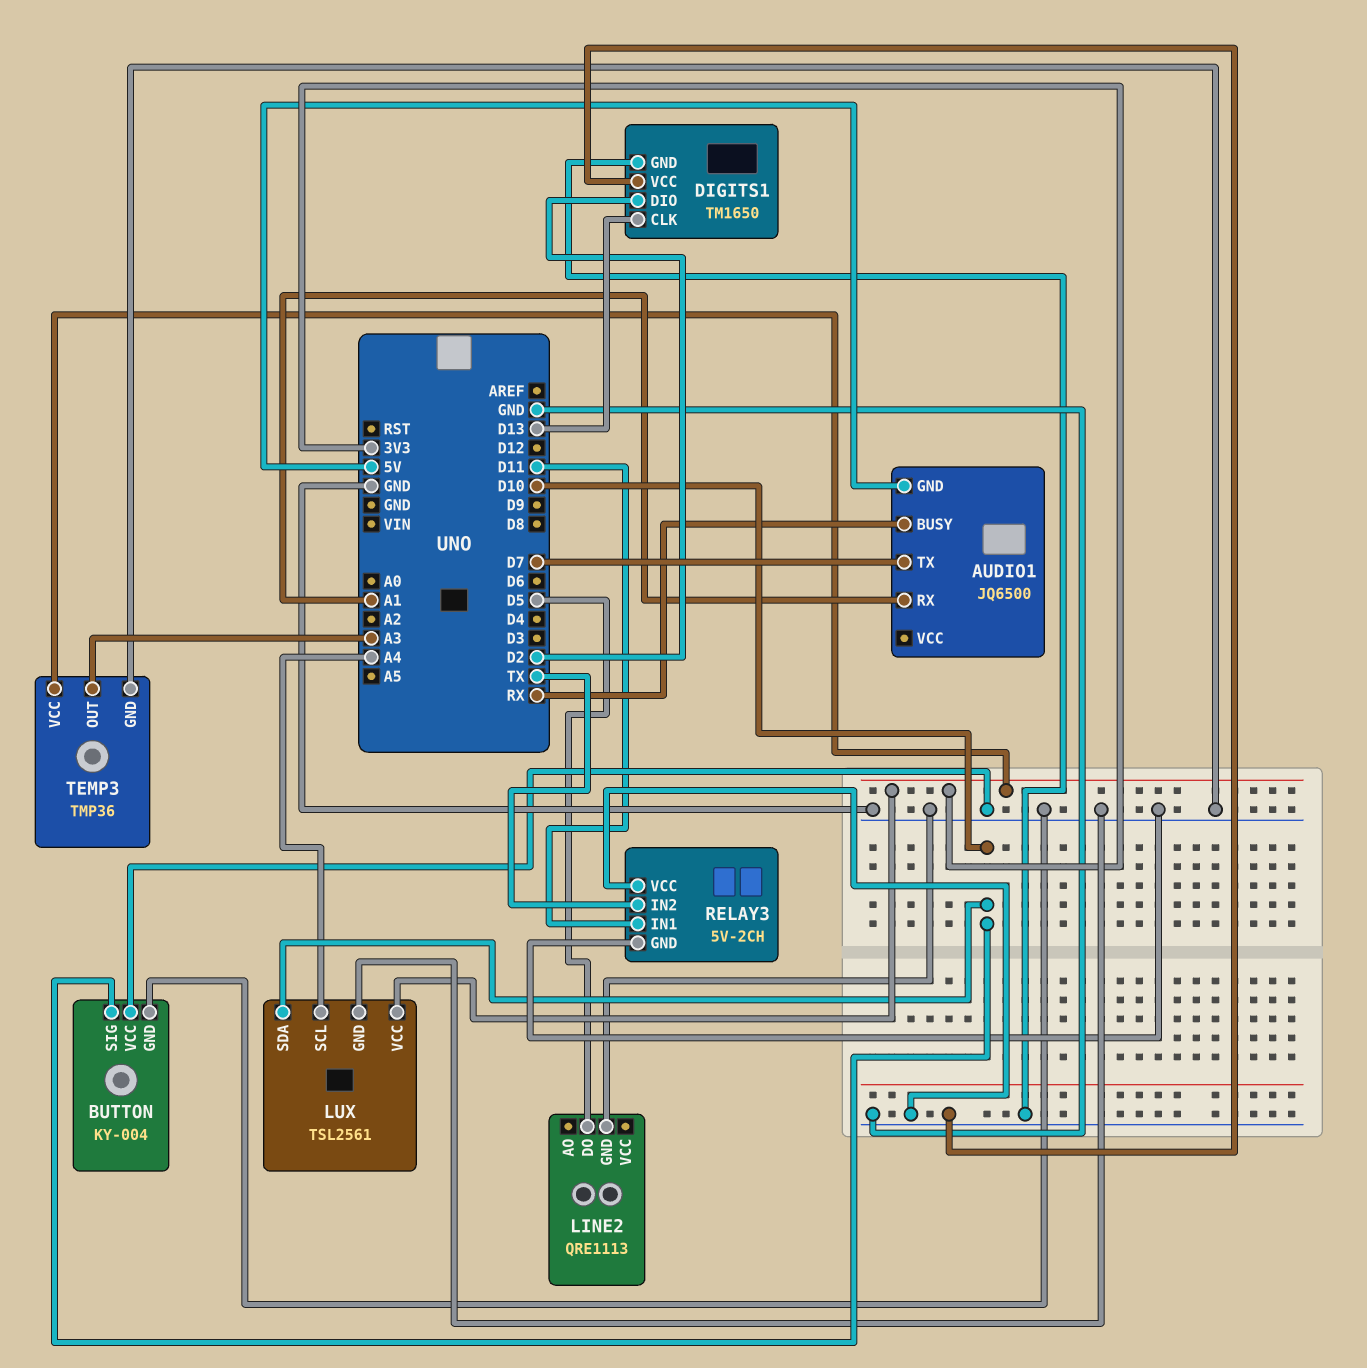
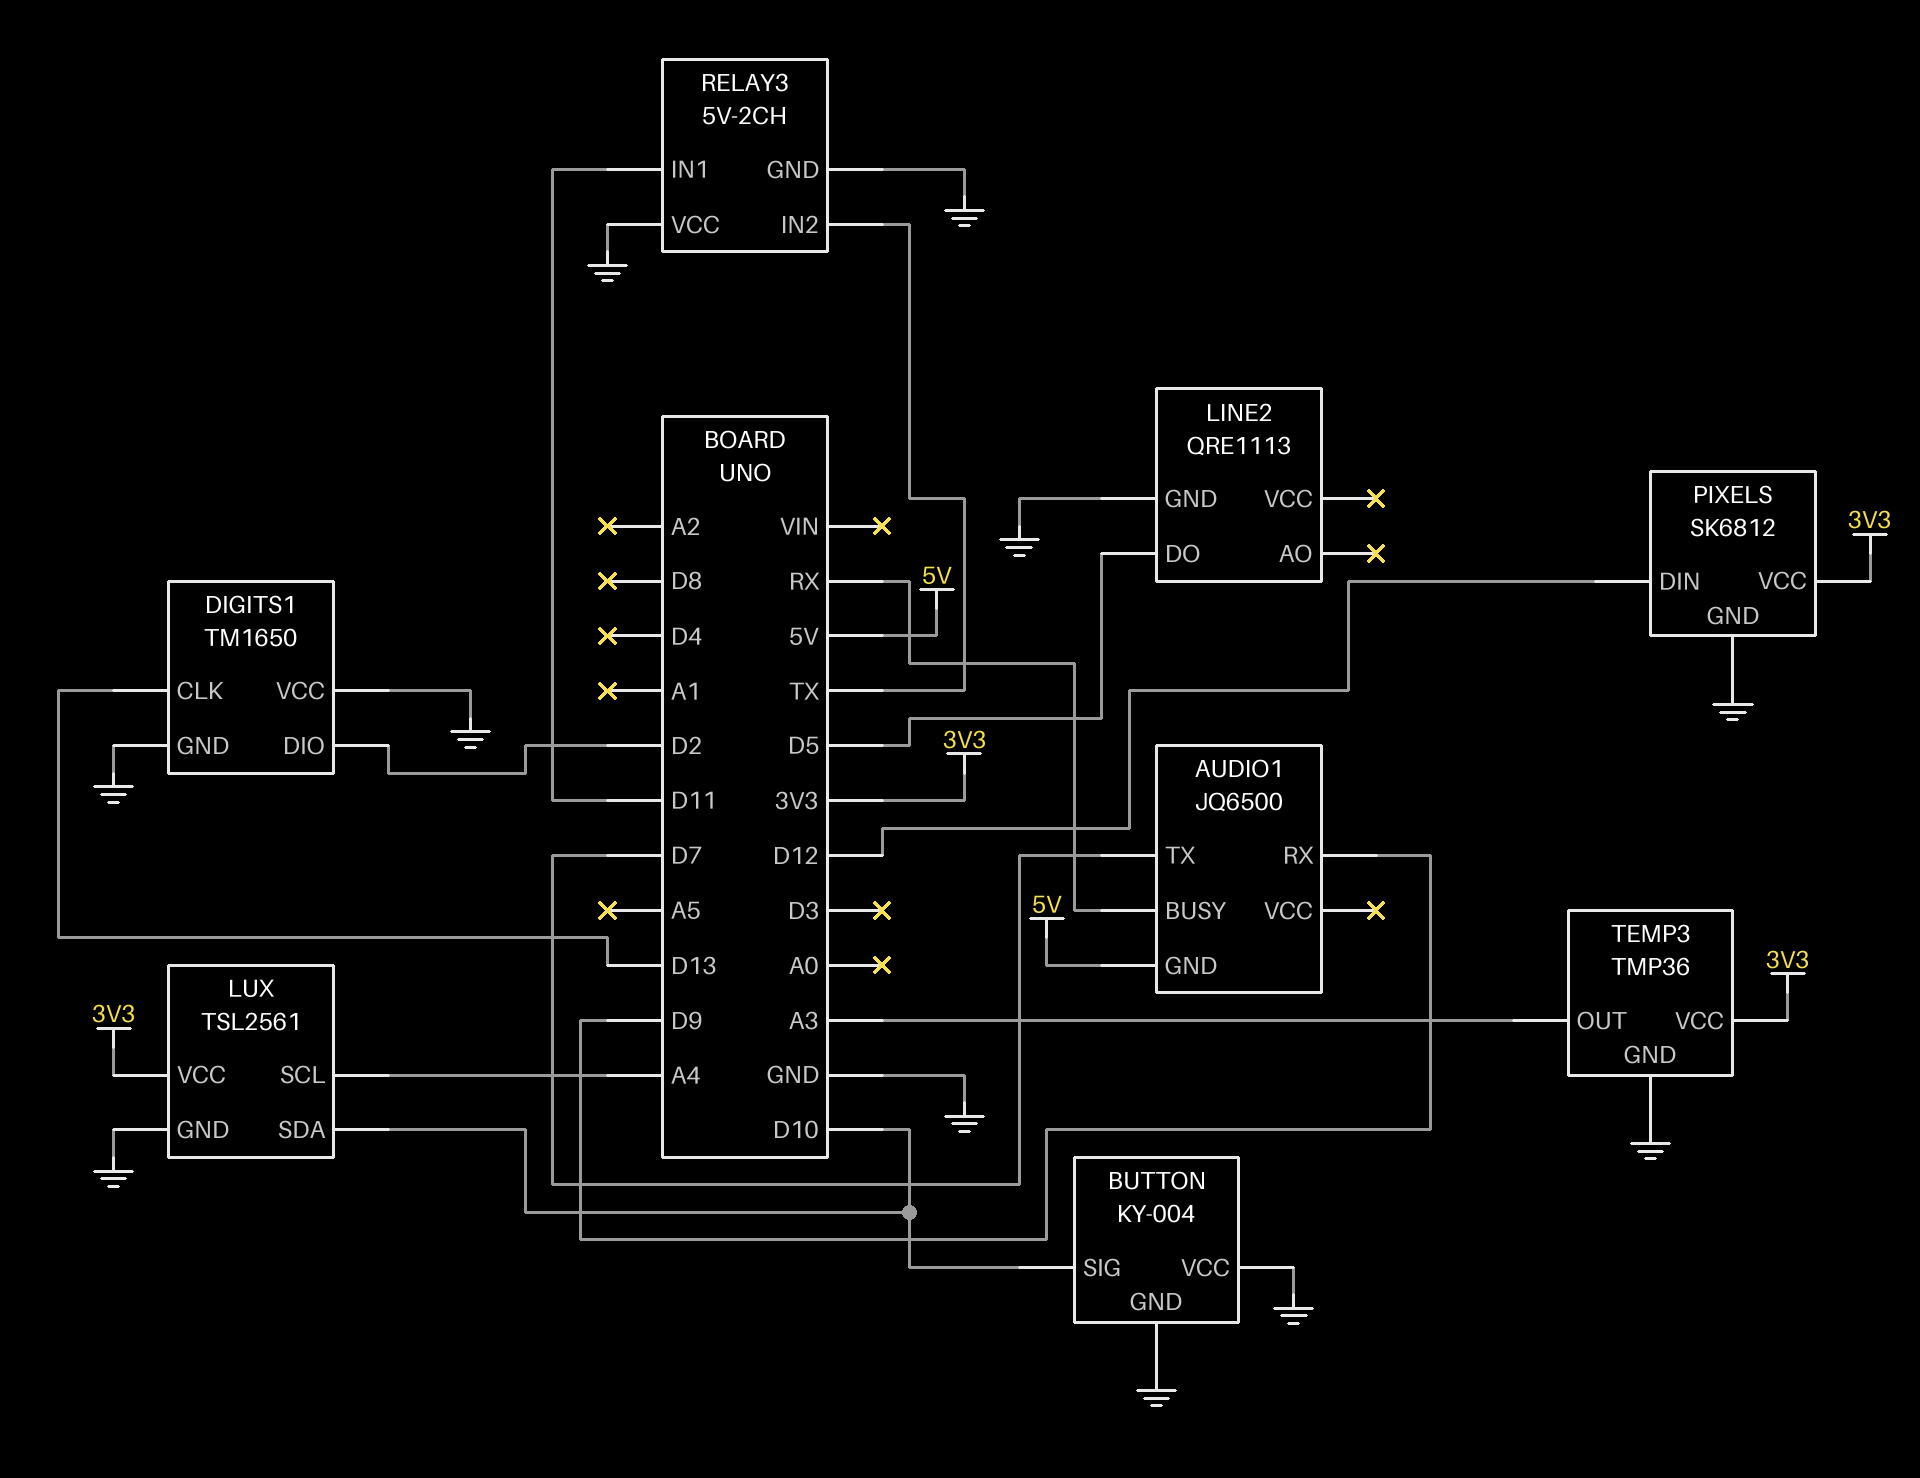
AUDIO1 pin RX: A1 -> D9
PIXELS: none -> SK6812
PIXELS pin DIN: none -> D12
PIXELS pin GND: none -> GND
PIXELS pin VCC: none -> 3V3

